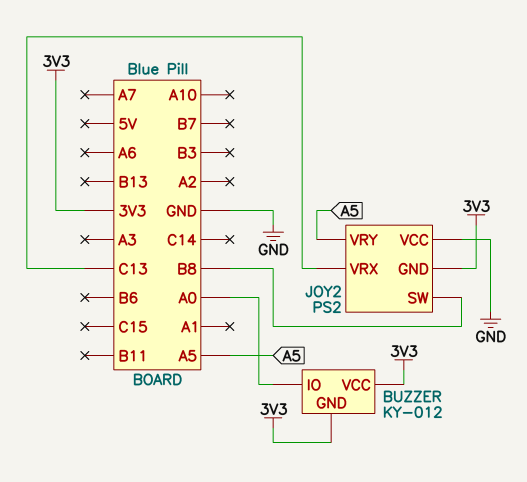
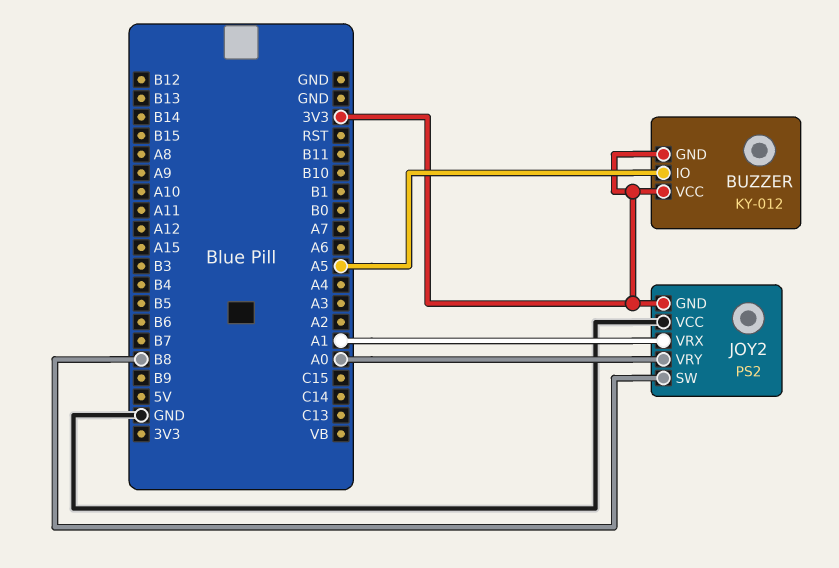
BUZZER pin IO: A0 -> A5
JOY2 pin VRX: C13 -> A1
JOY2 pin VRY: A5 -> A0

